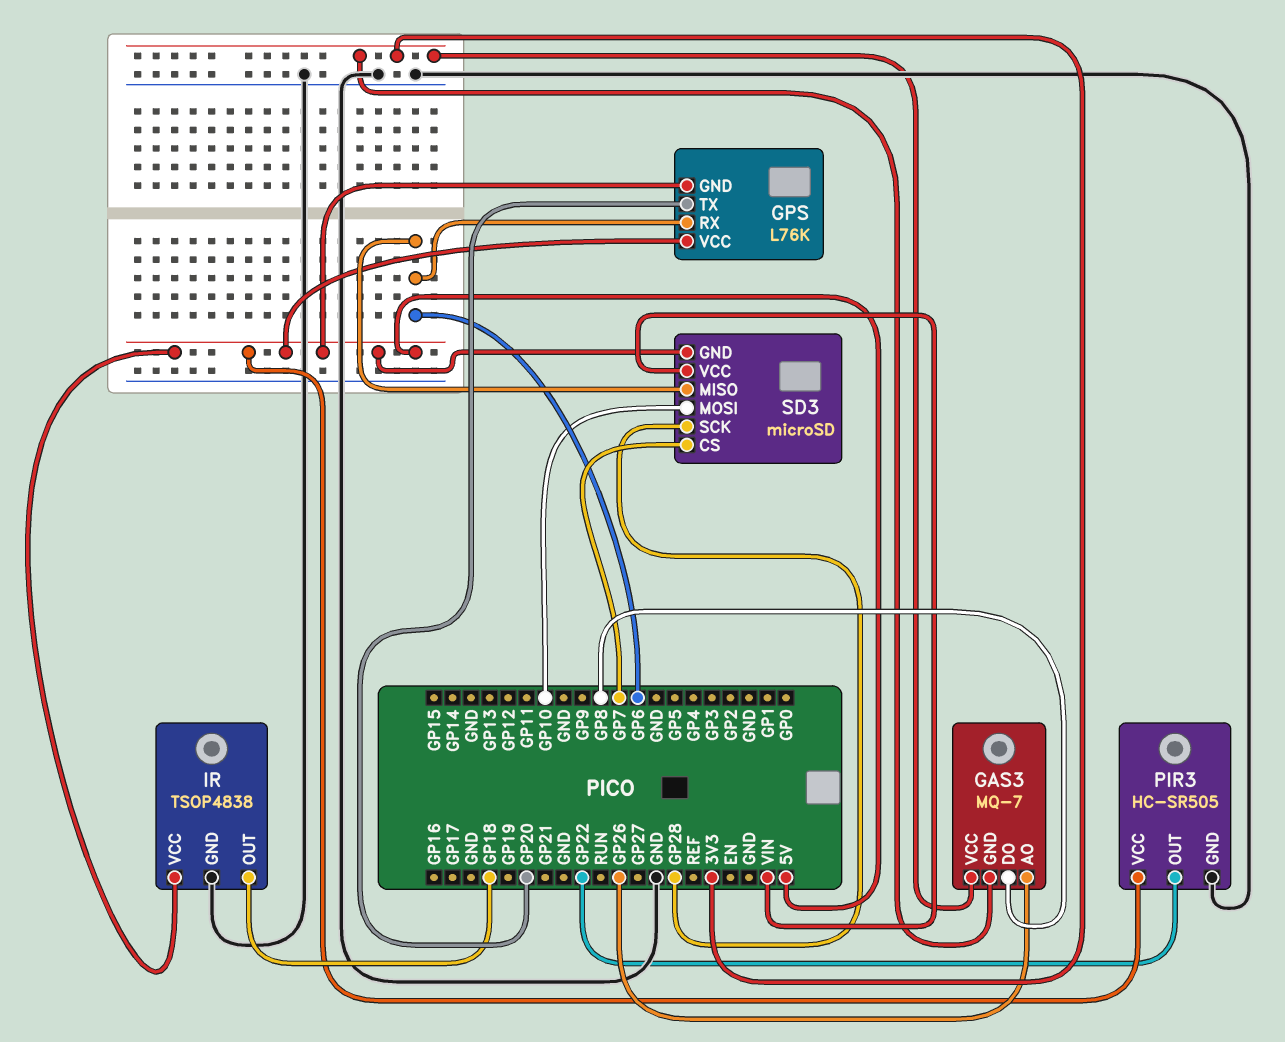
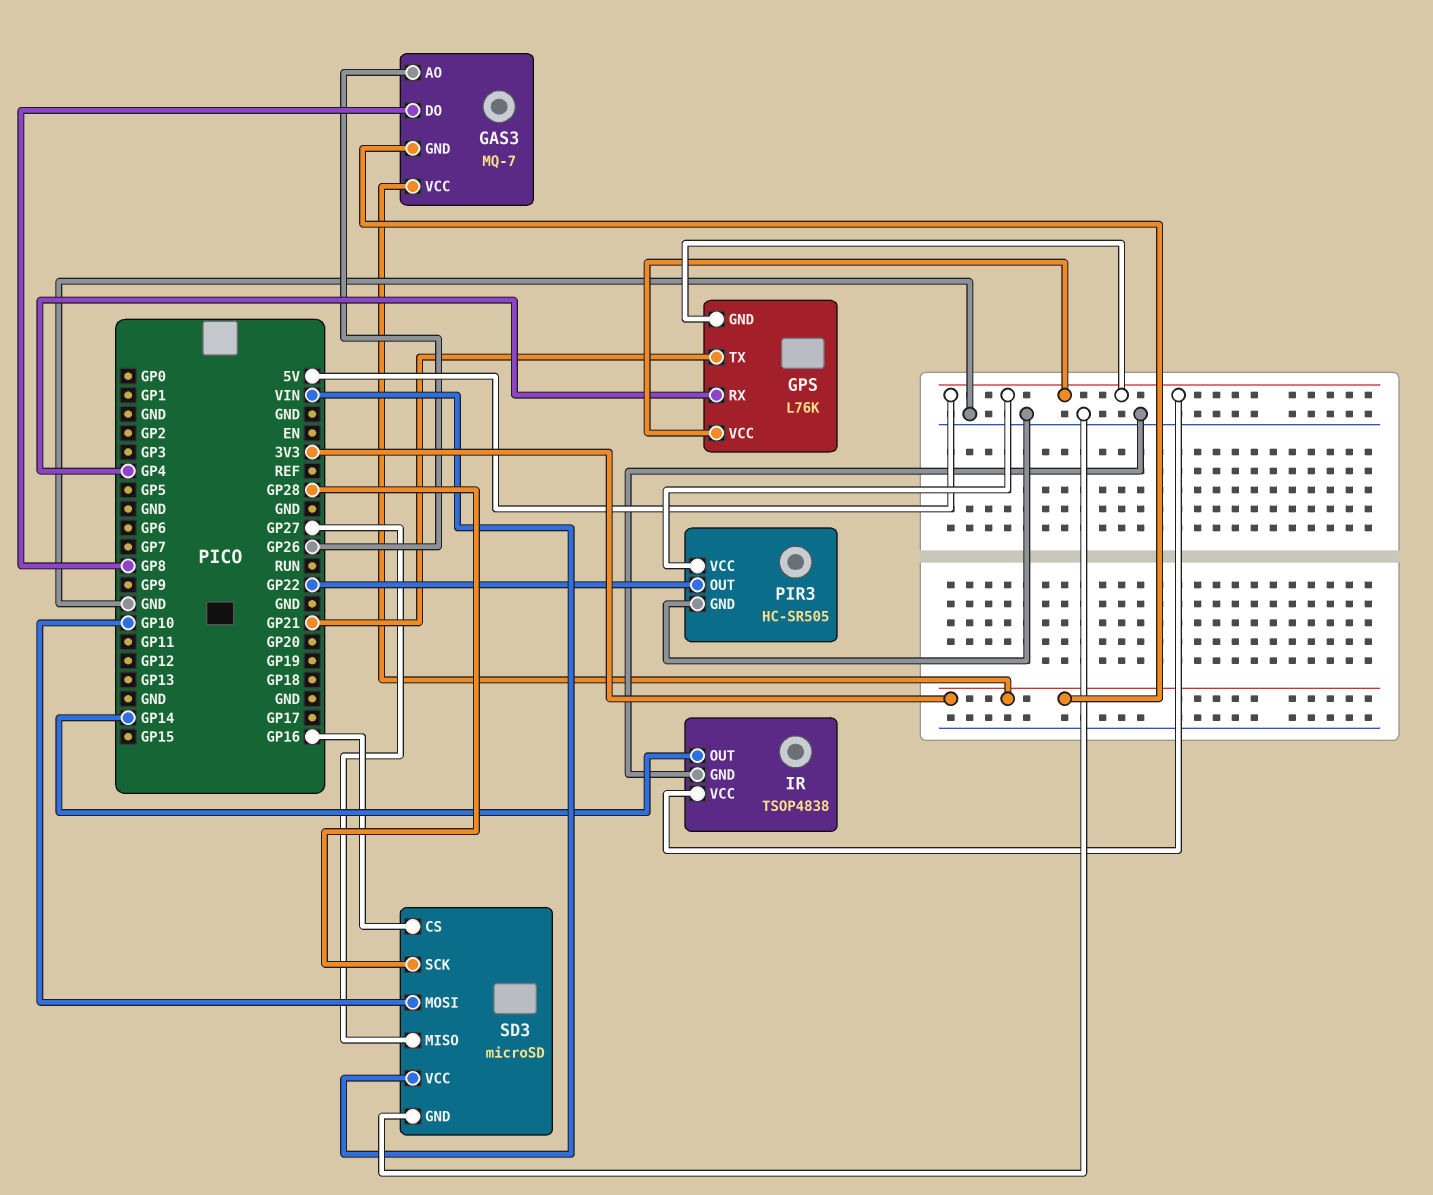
GPS pin RX: GP6 -> GP4
GPS pin TX: GP20 -> GP21
IR pin OUT: GP18 -> GP14
SD3 pin CS: GP7 -> GP16
SD3 pin GND: 5V -> GND
SD3 pin MISO: GP6 -> GP27

